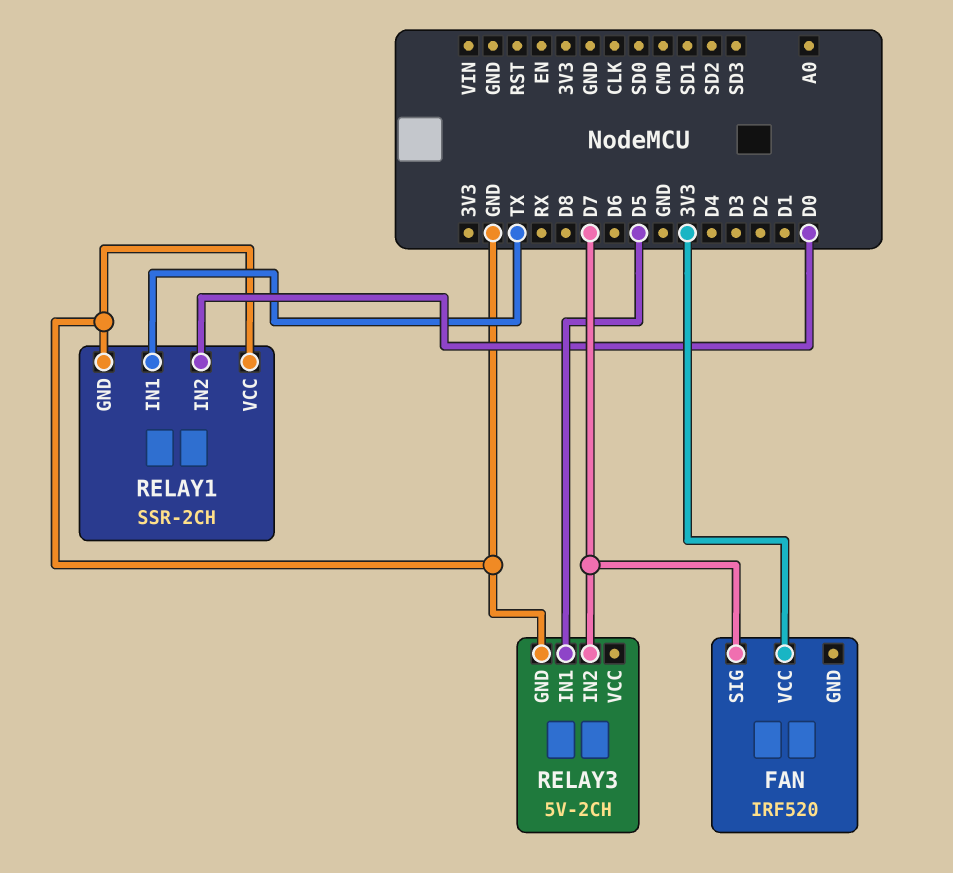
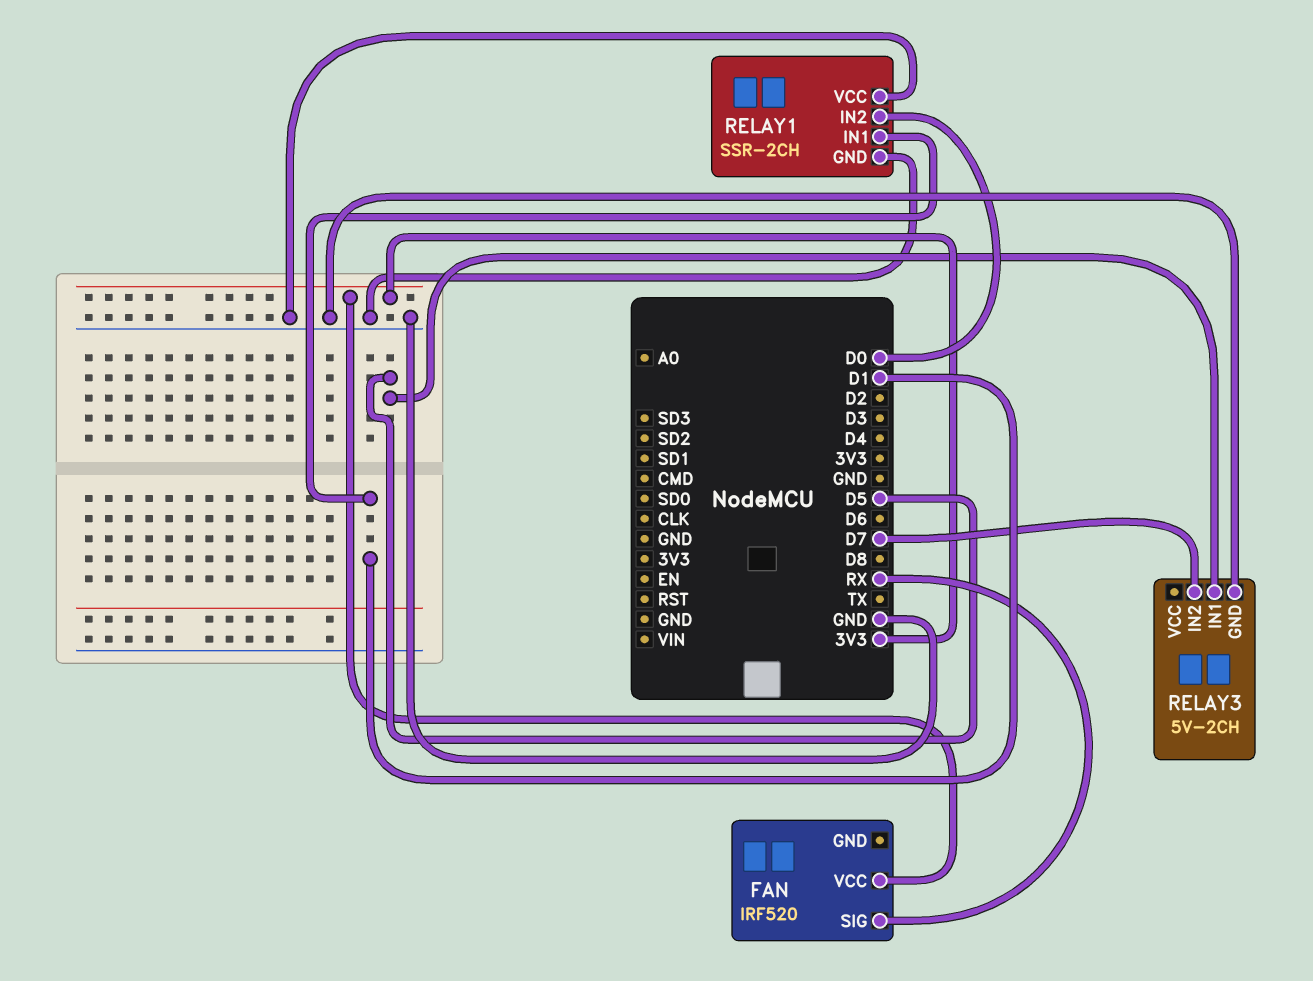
FAN pin SIG: D7 -> RX
RELAY1 pin IN1: TX -> D1

